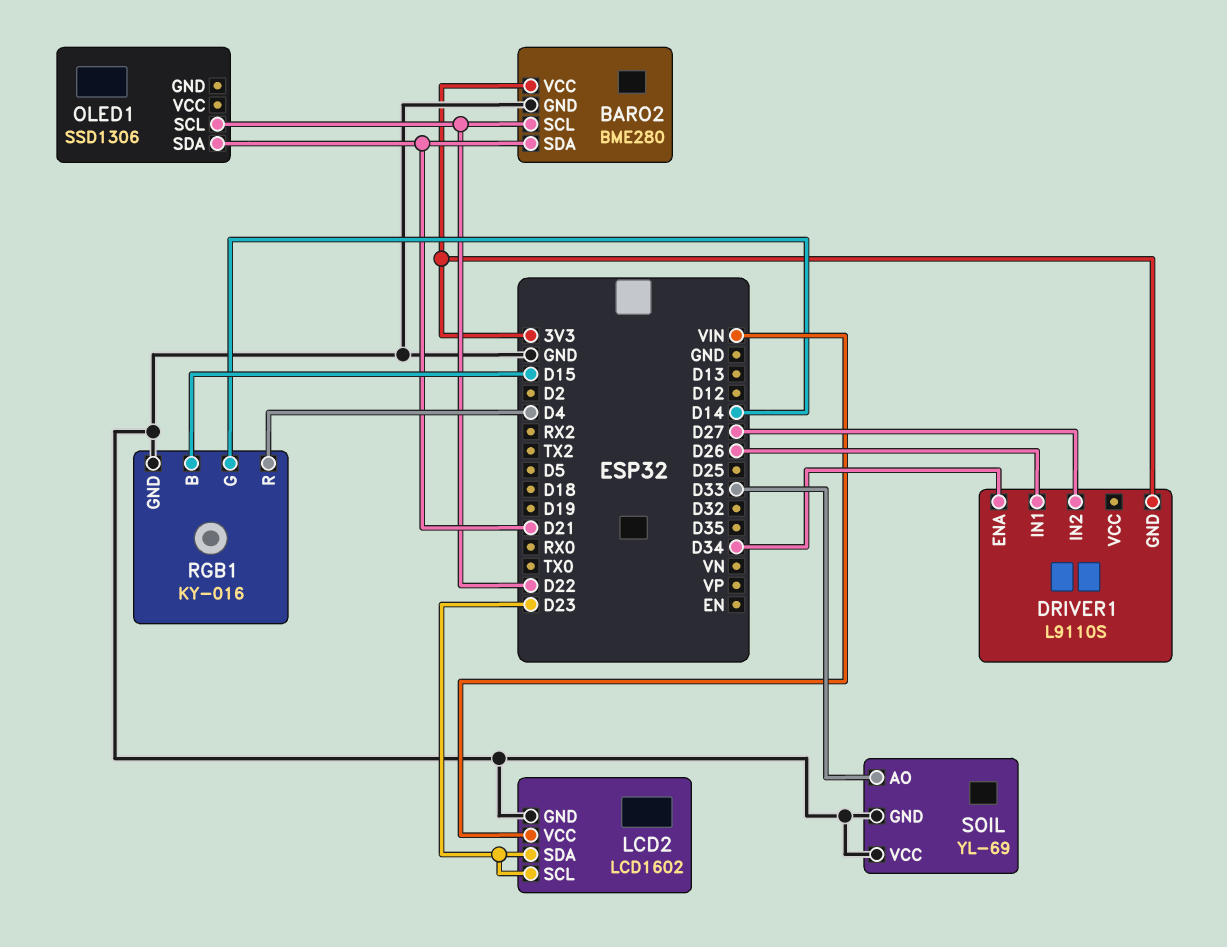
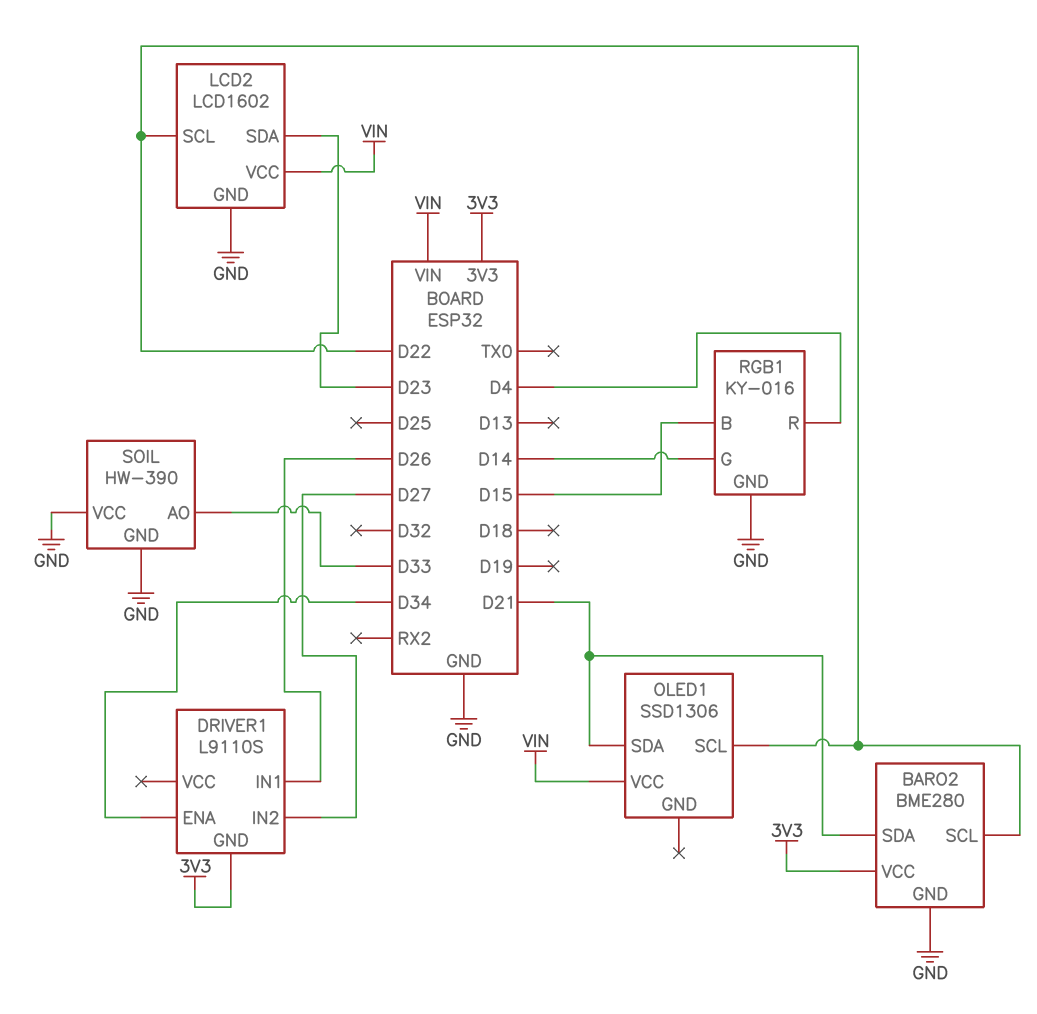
LCD2 pin SCL: D23 -> D22
OLED1 pin VCC: none -> VIN
SOIL: YL-69 -> HW-390

